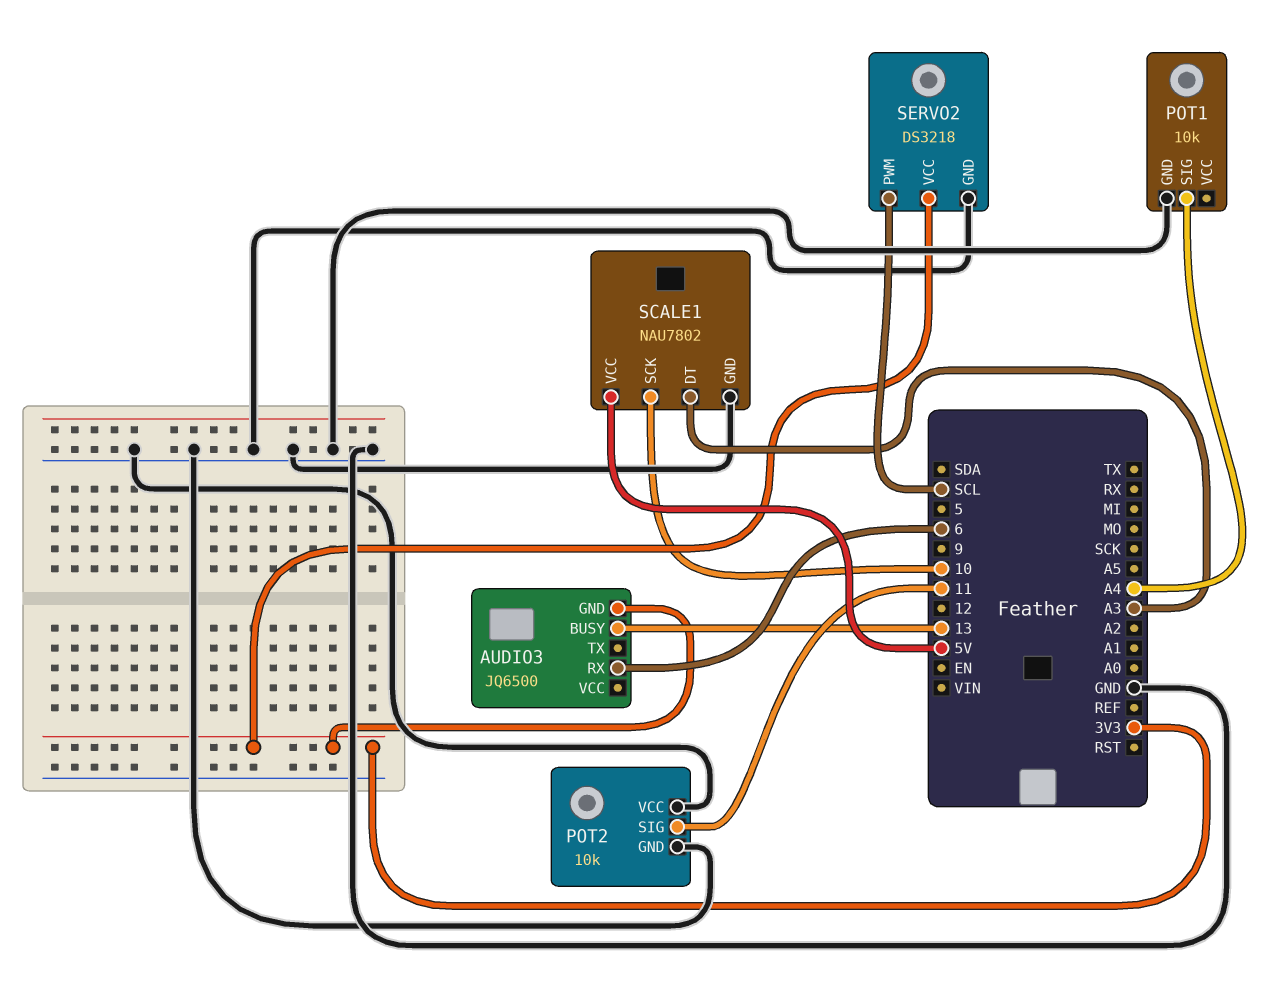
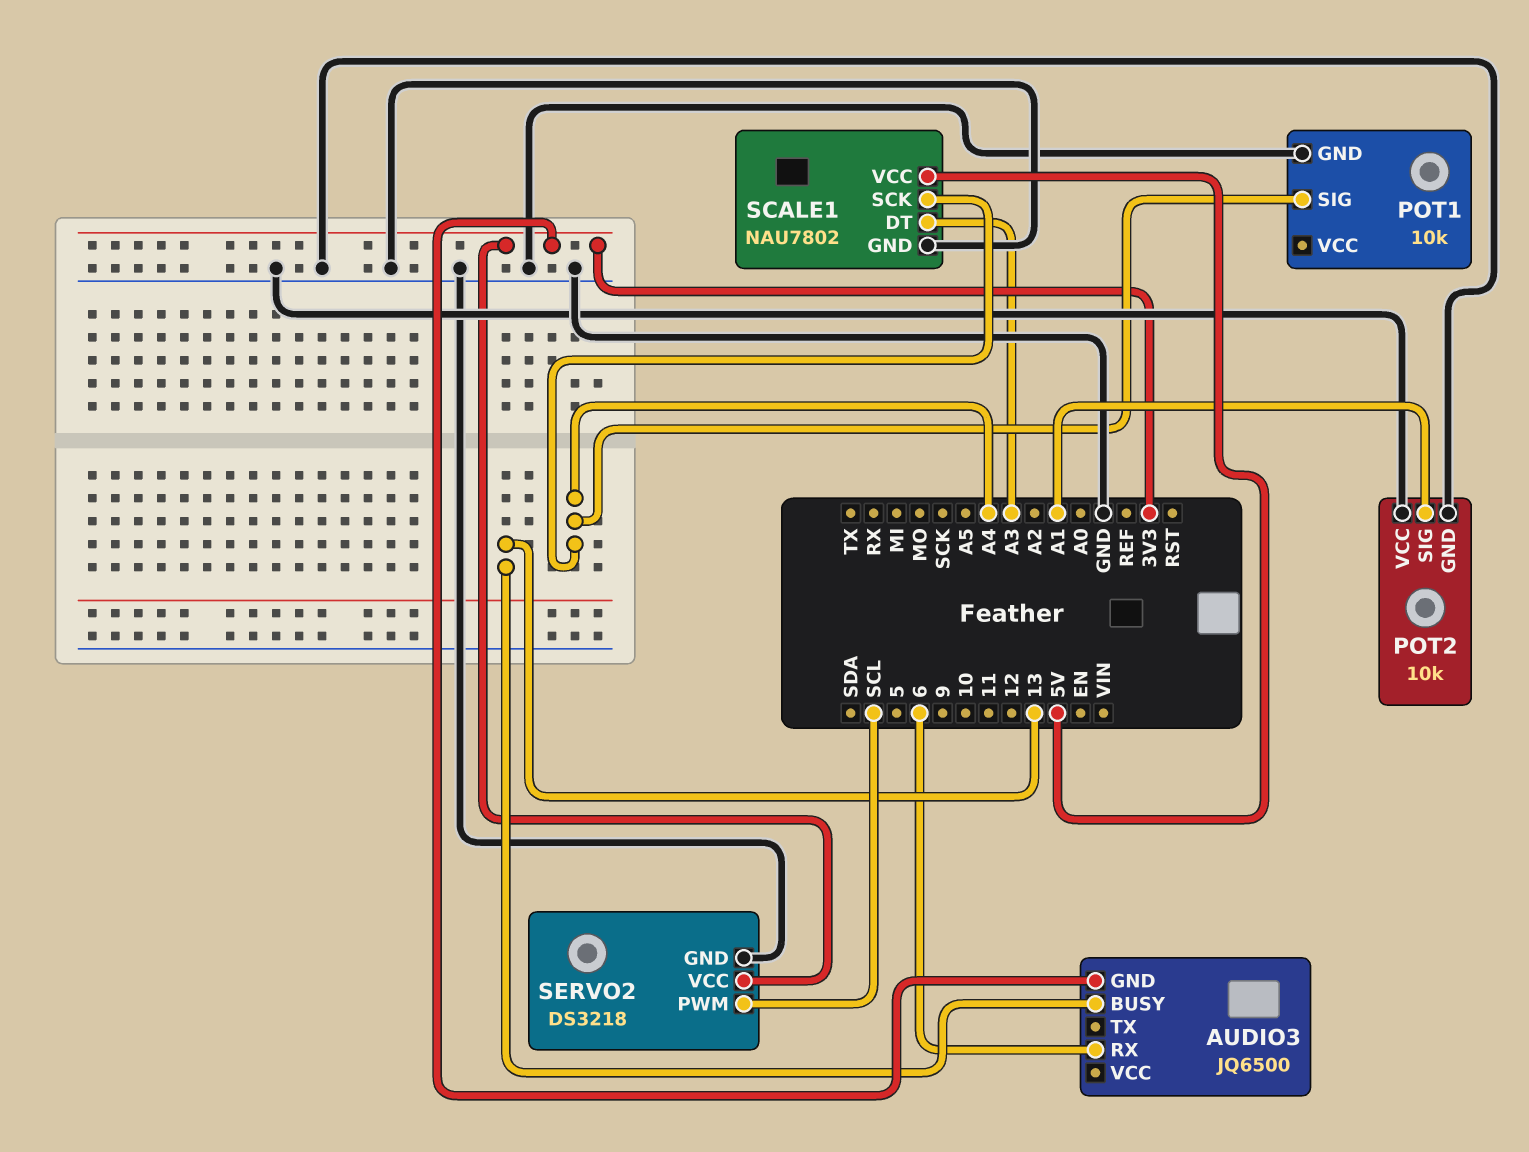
POT2 pin SIG: 11 -> A1
SCALE1 pin SCK: 10 -> A4

